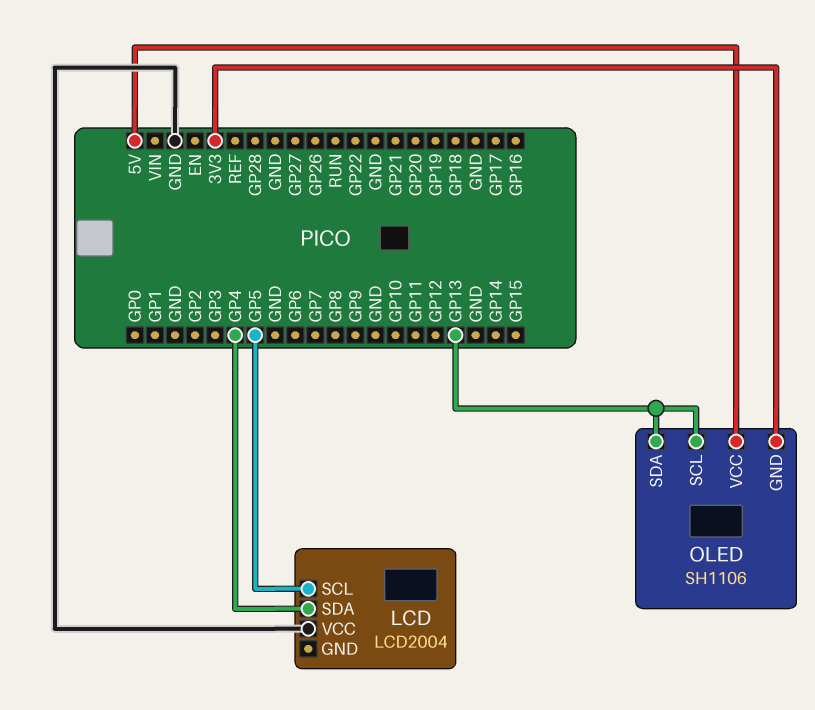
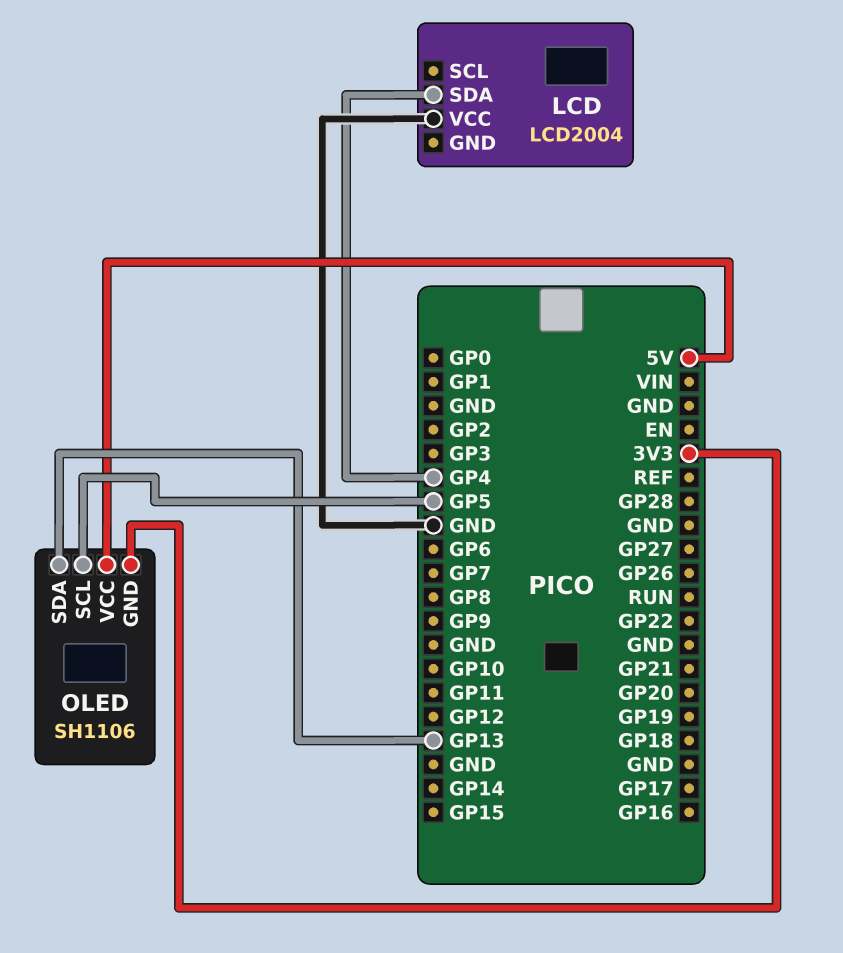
LCD pin SCL: GP5 -> none
OLED pin SCL: GP13 -> GP5

